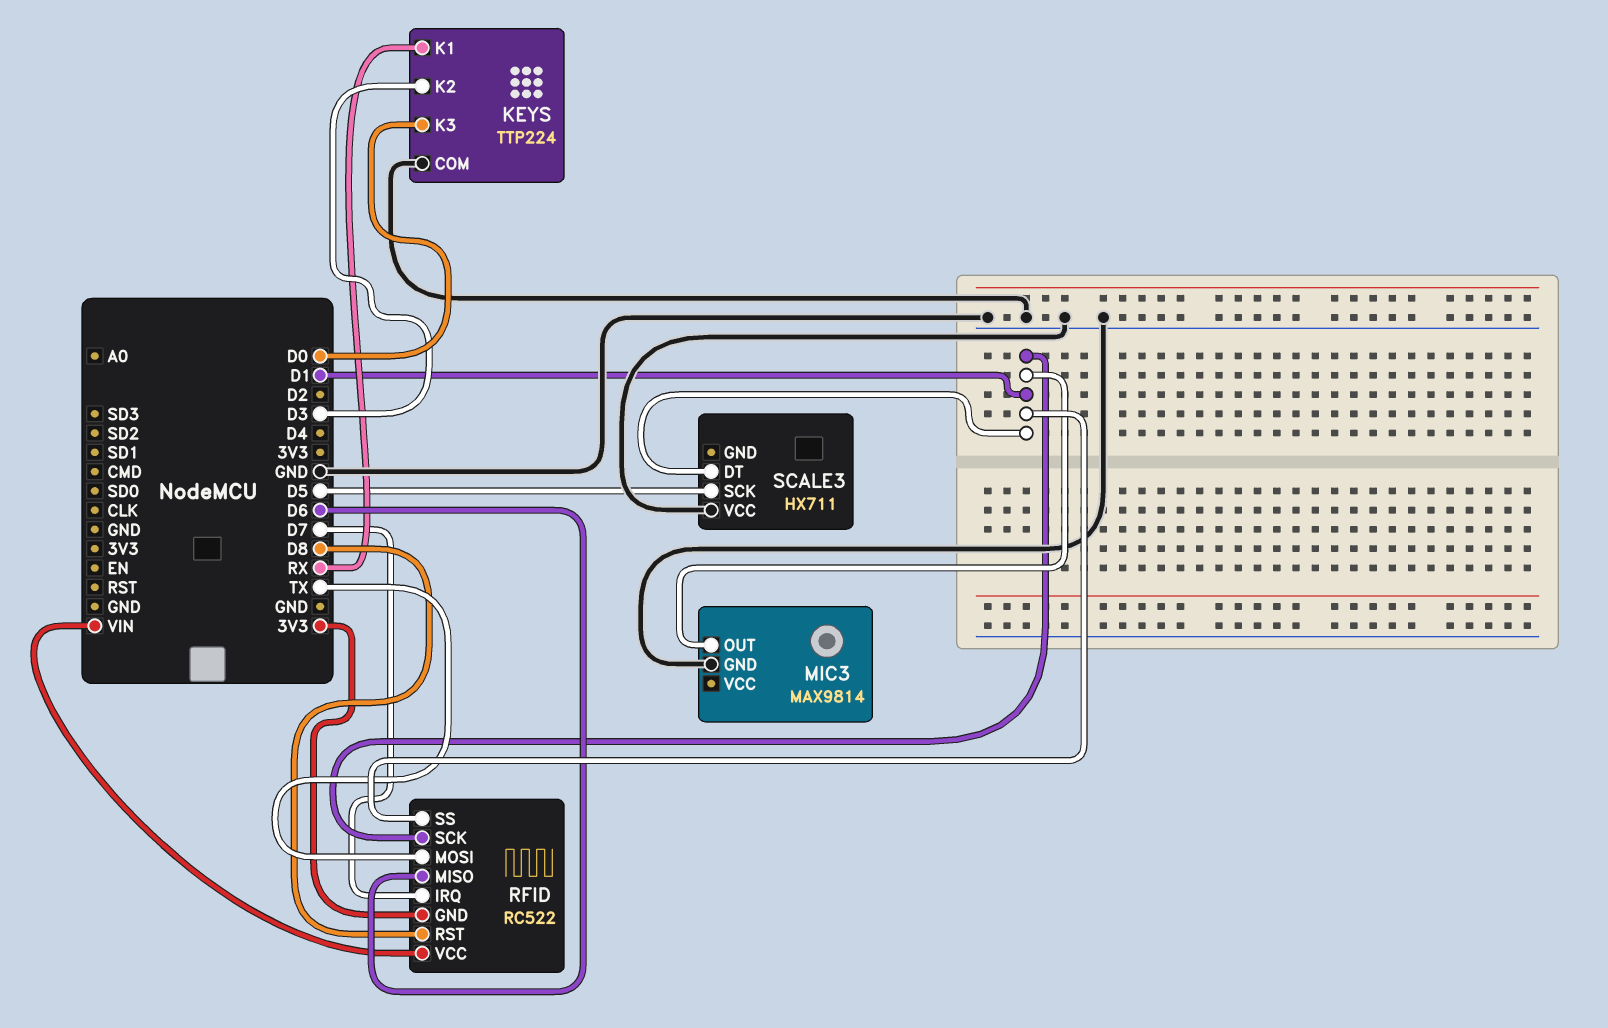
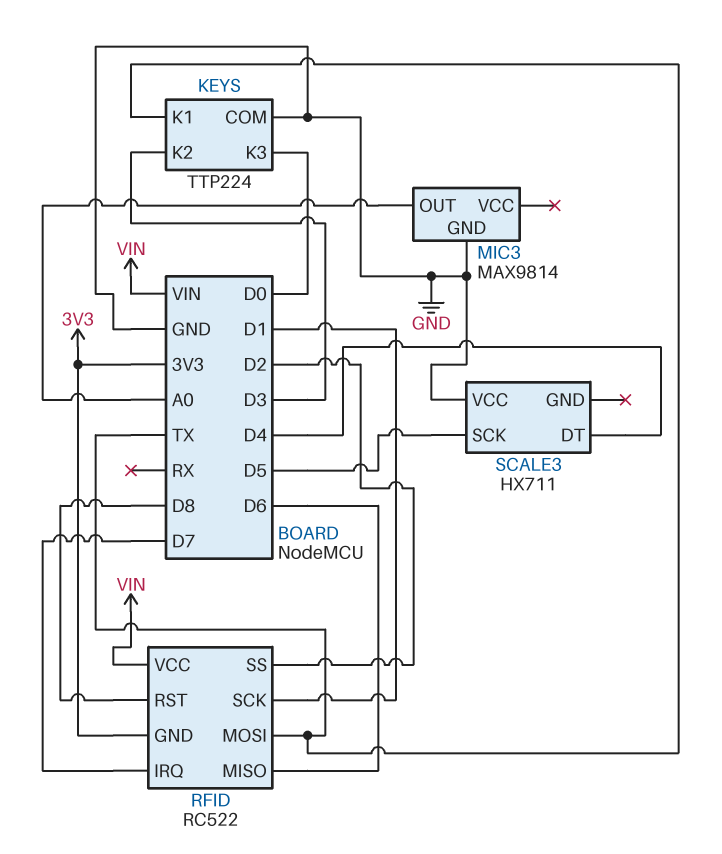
KEYS pin K1: RX -> TX
MIC3 pin OUT: D1 -> A0
RFID pin SS: D1 -> D2
SCALE3 pin DT: D1 -> D4

